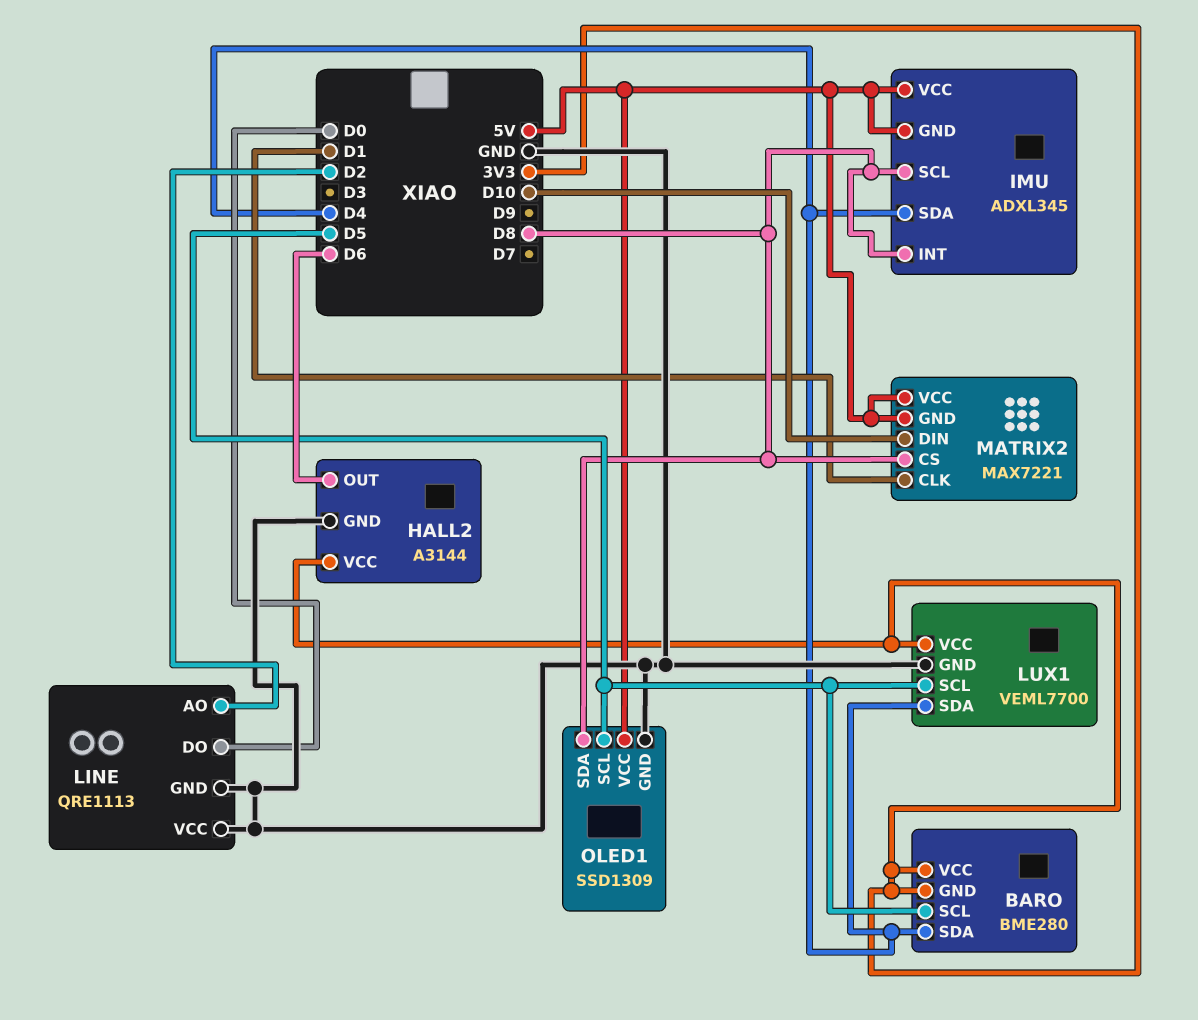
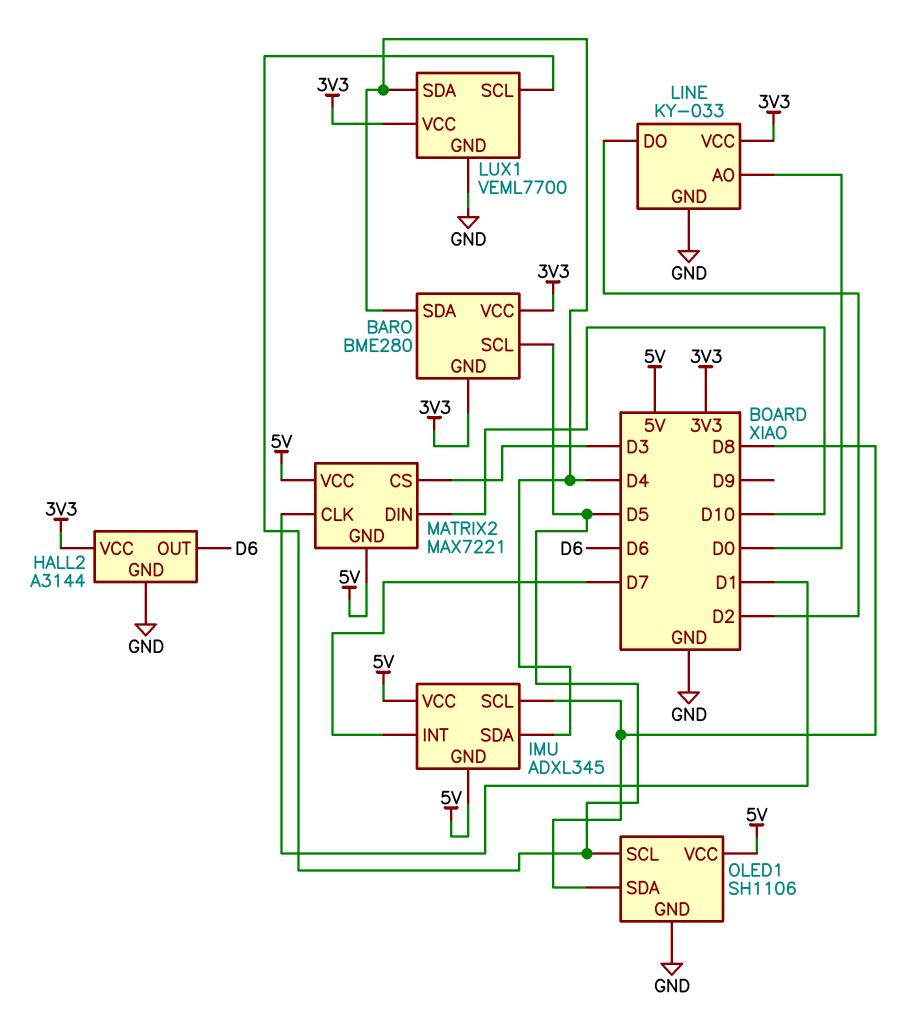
IMU pin INT: D8 -> D7
LINE: QRE1113 -> KY-033
LINE pin AO: D2 -> D0
LINE pin DO: D0 -> D2
LINE pin VCC: GND -> 3V3
MATRIX2 pin CS: D8 -> D3
OLED1: SSD1309 -> SH1106

